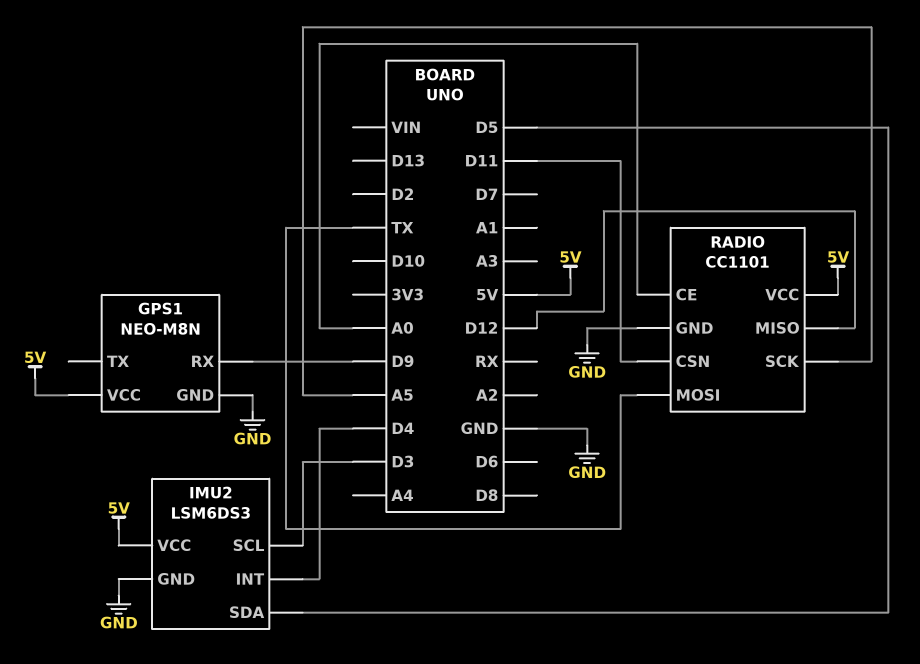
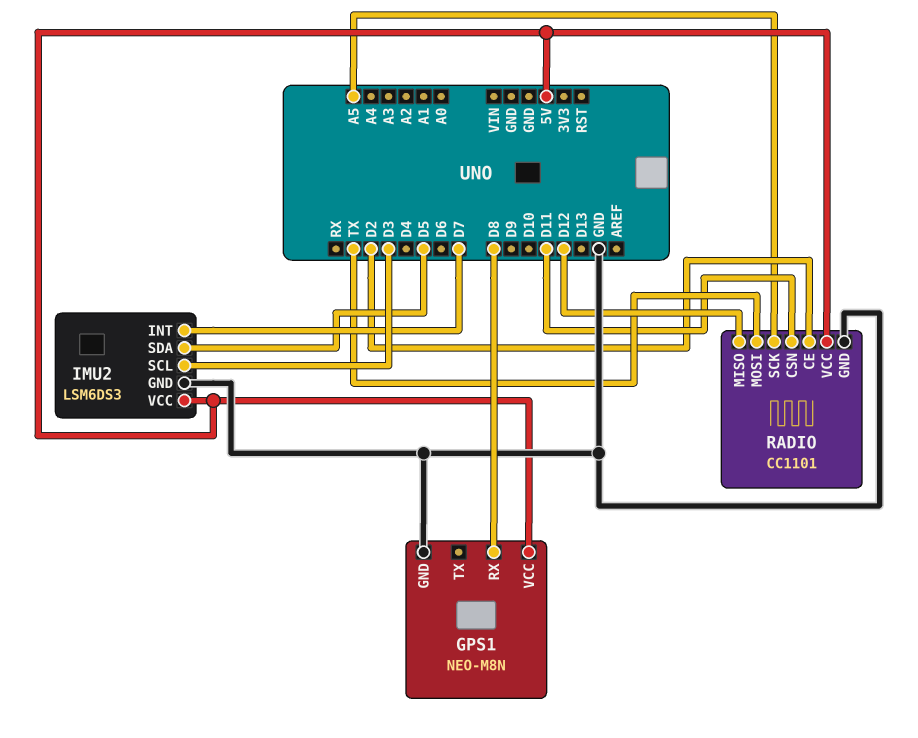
GPS1 pin RX: D9 -> D8
IMU2 pin INT: D4 -> D7
RADIO pin CE: A0 -> D2

